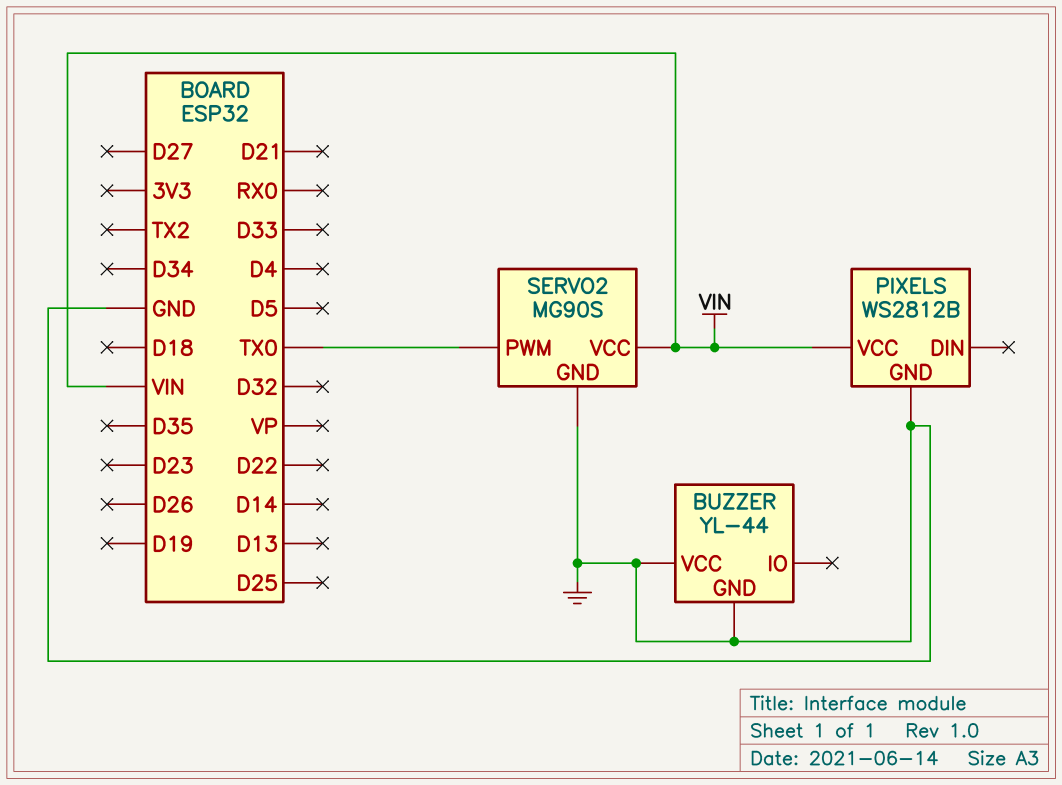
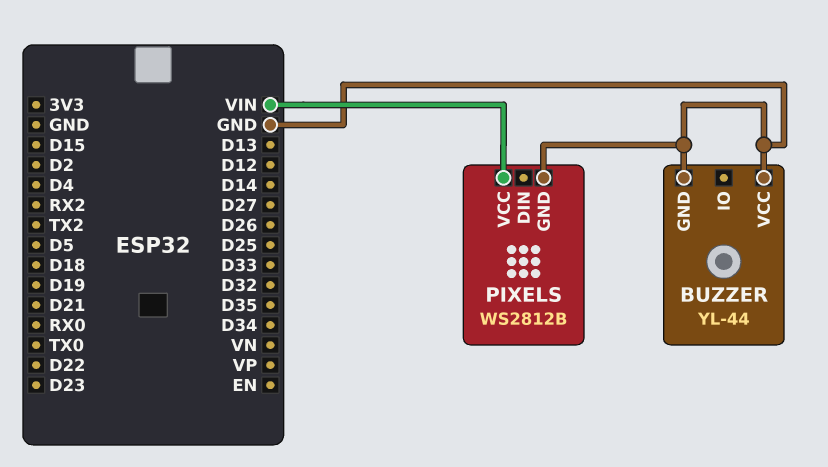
SERVO2: MG90S -> none
SERVO2 pin GND: GND -> none
SERVO2 pin PWM: TX0 -> none
SERVO2 pin VCC: VIN -> none

